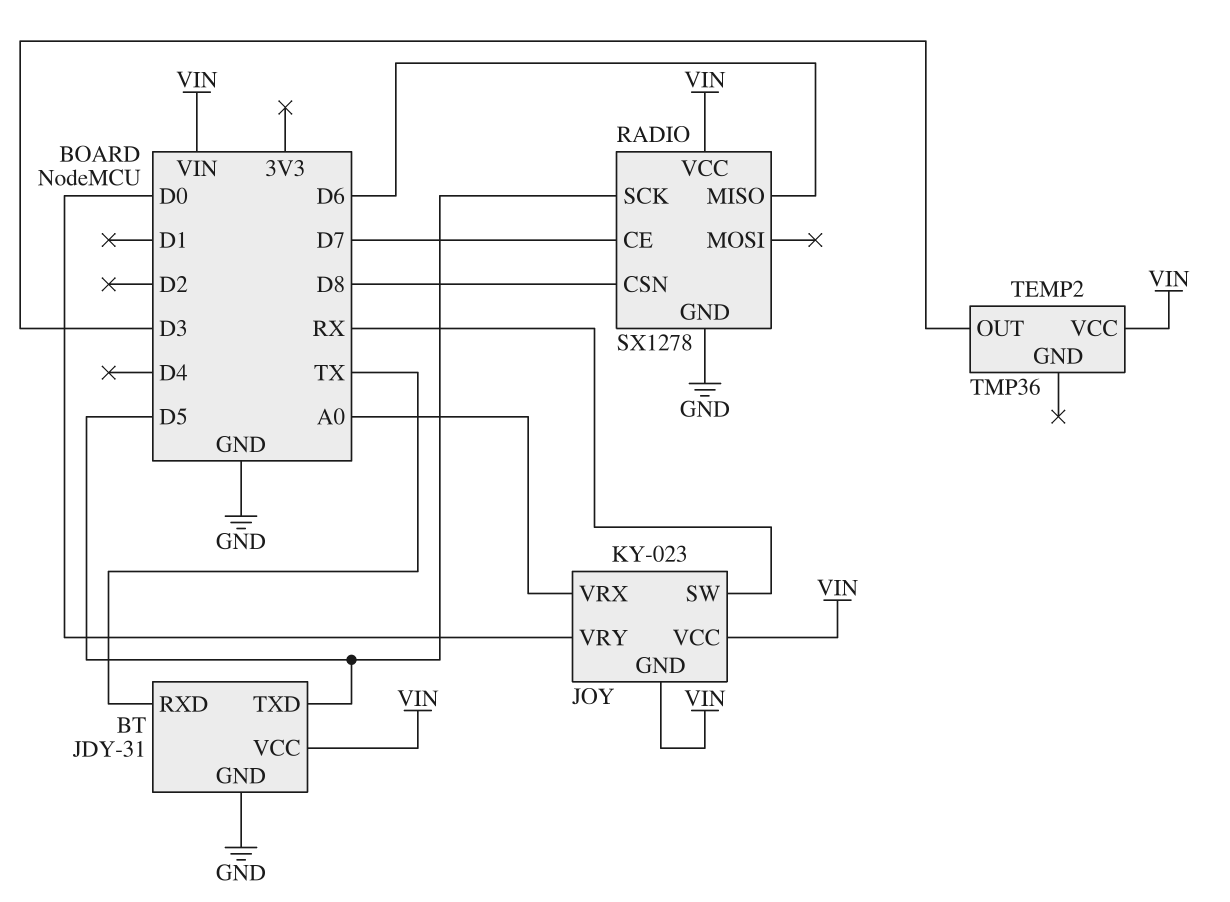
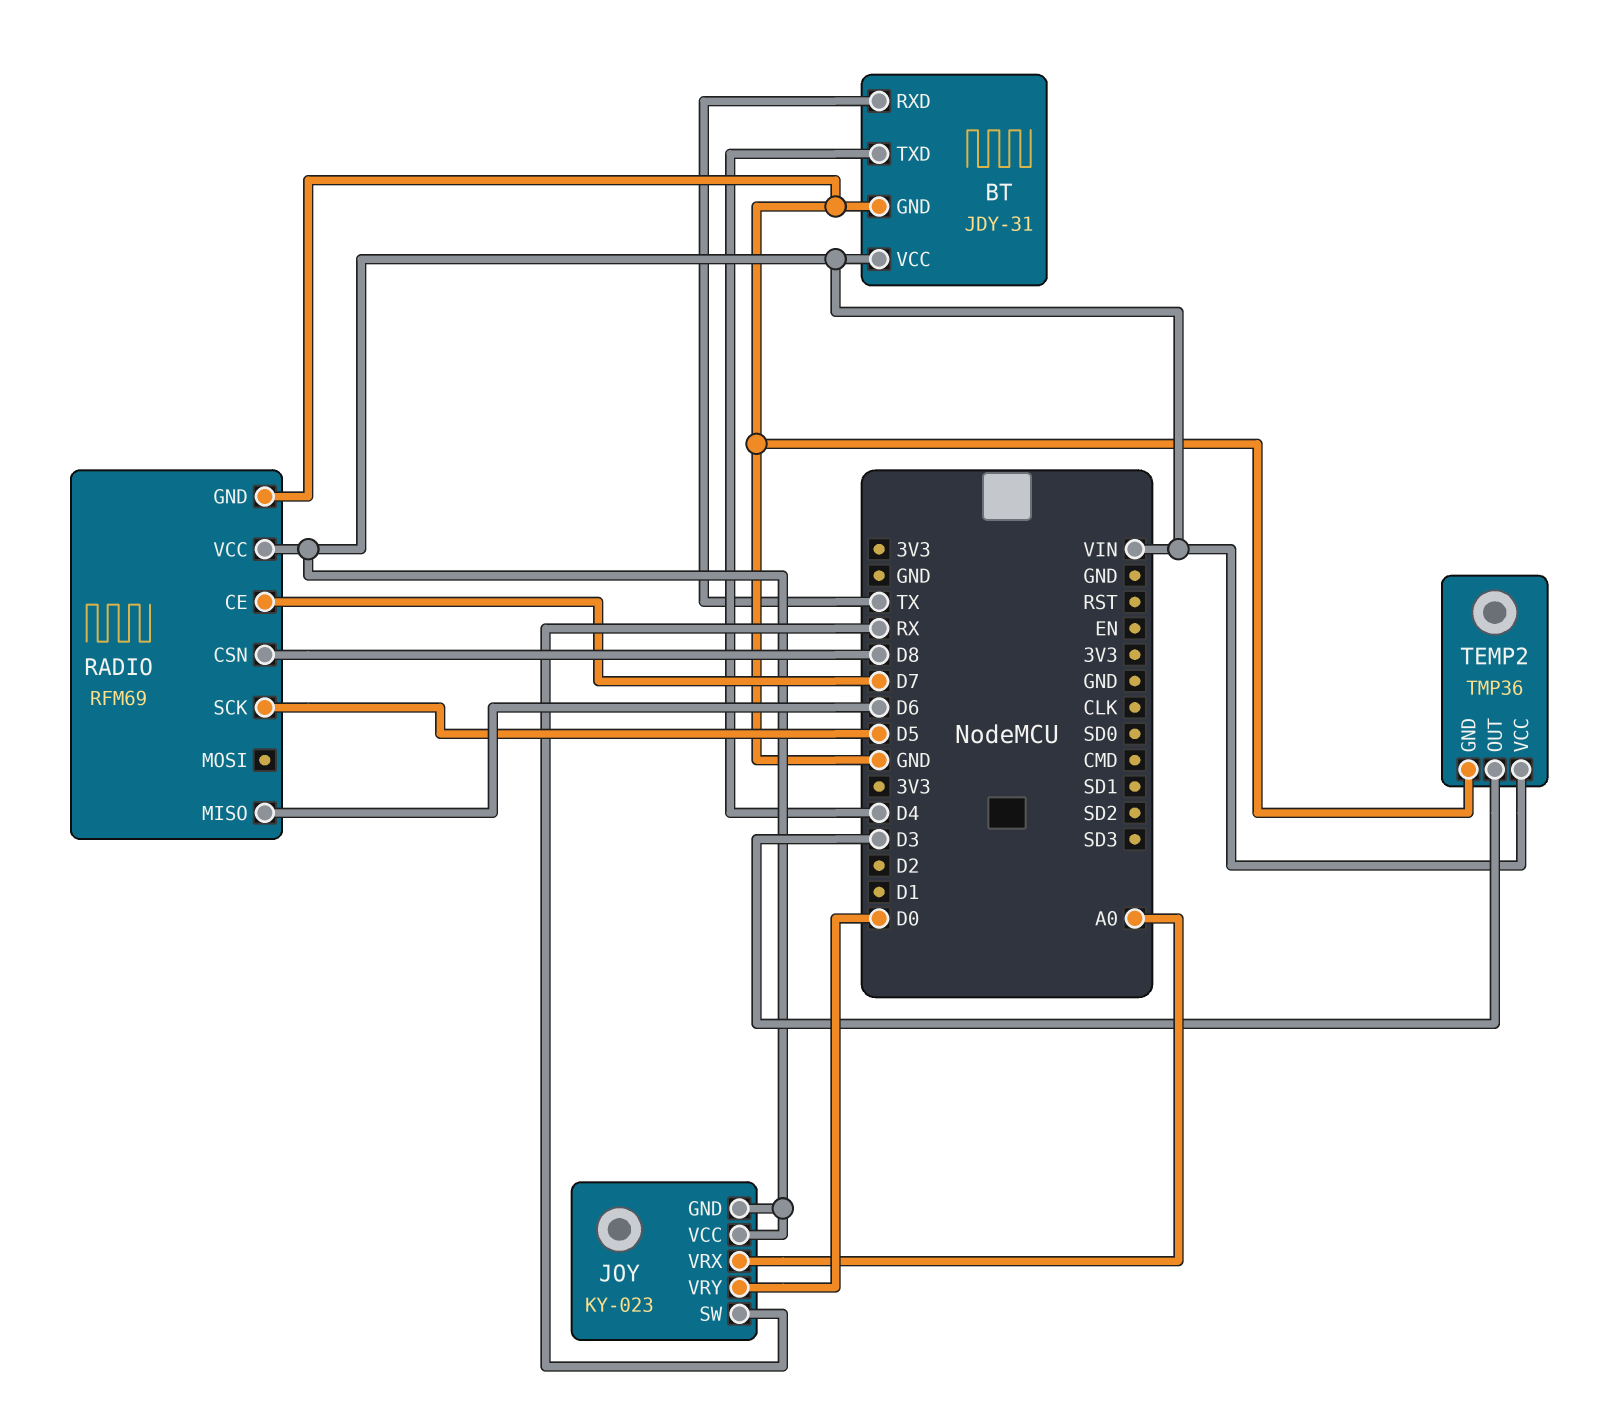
BT pin TXD: D5 -> D4
RADIO: SX1278 -> RFM69
TEMP2 pin GND: none -> GND

